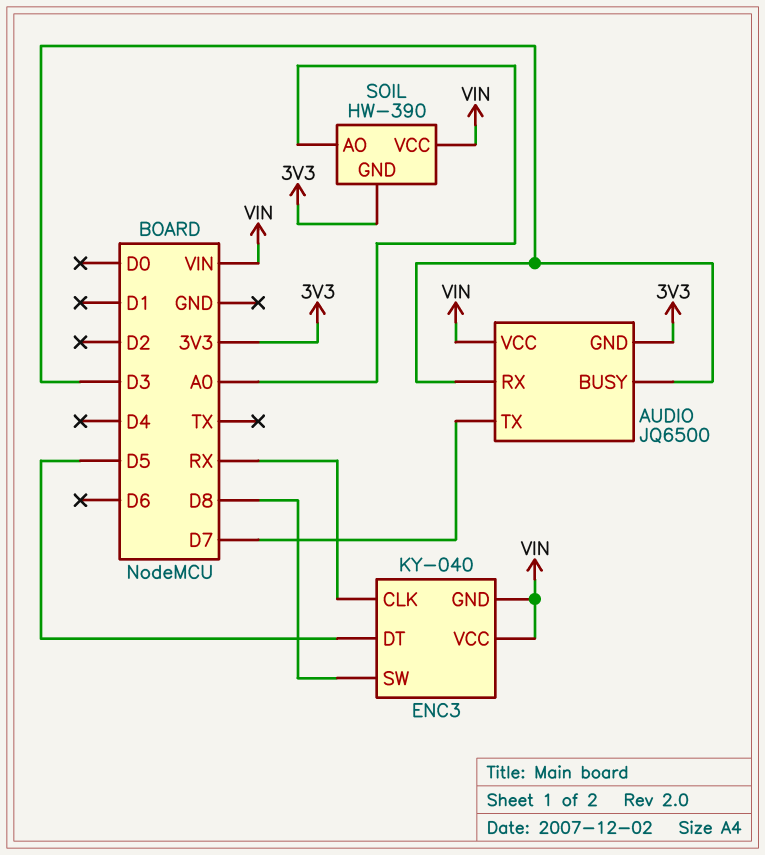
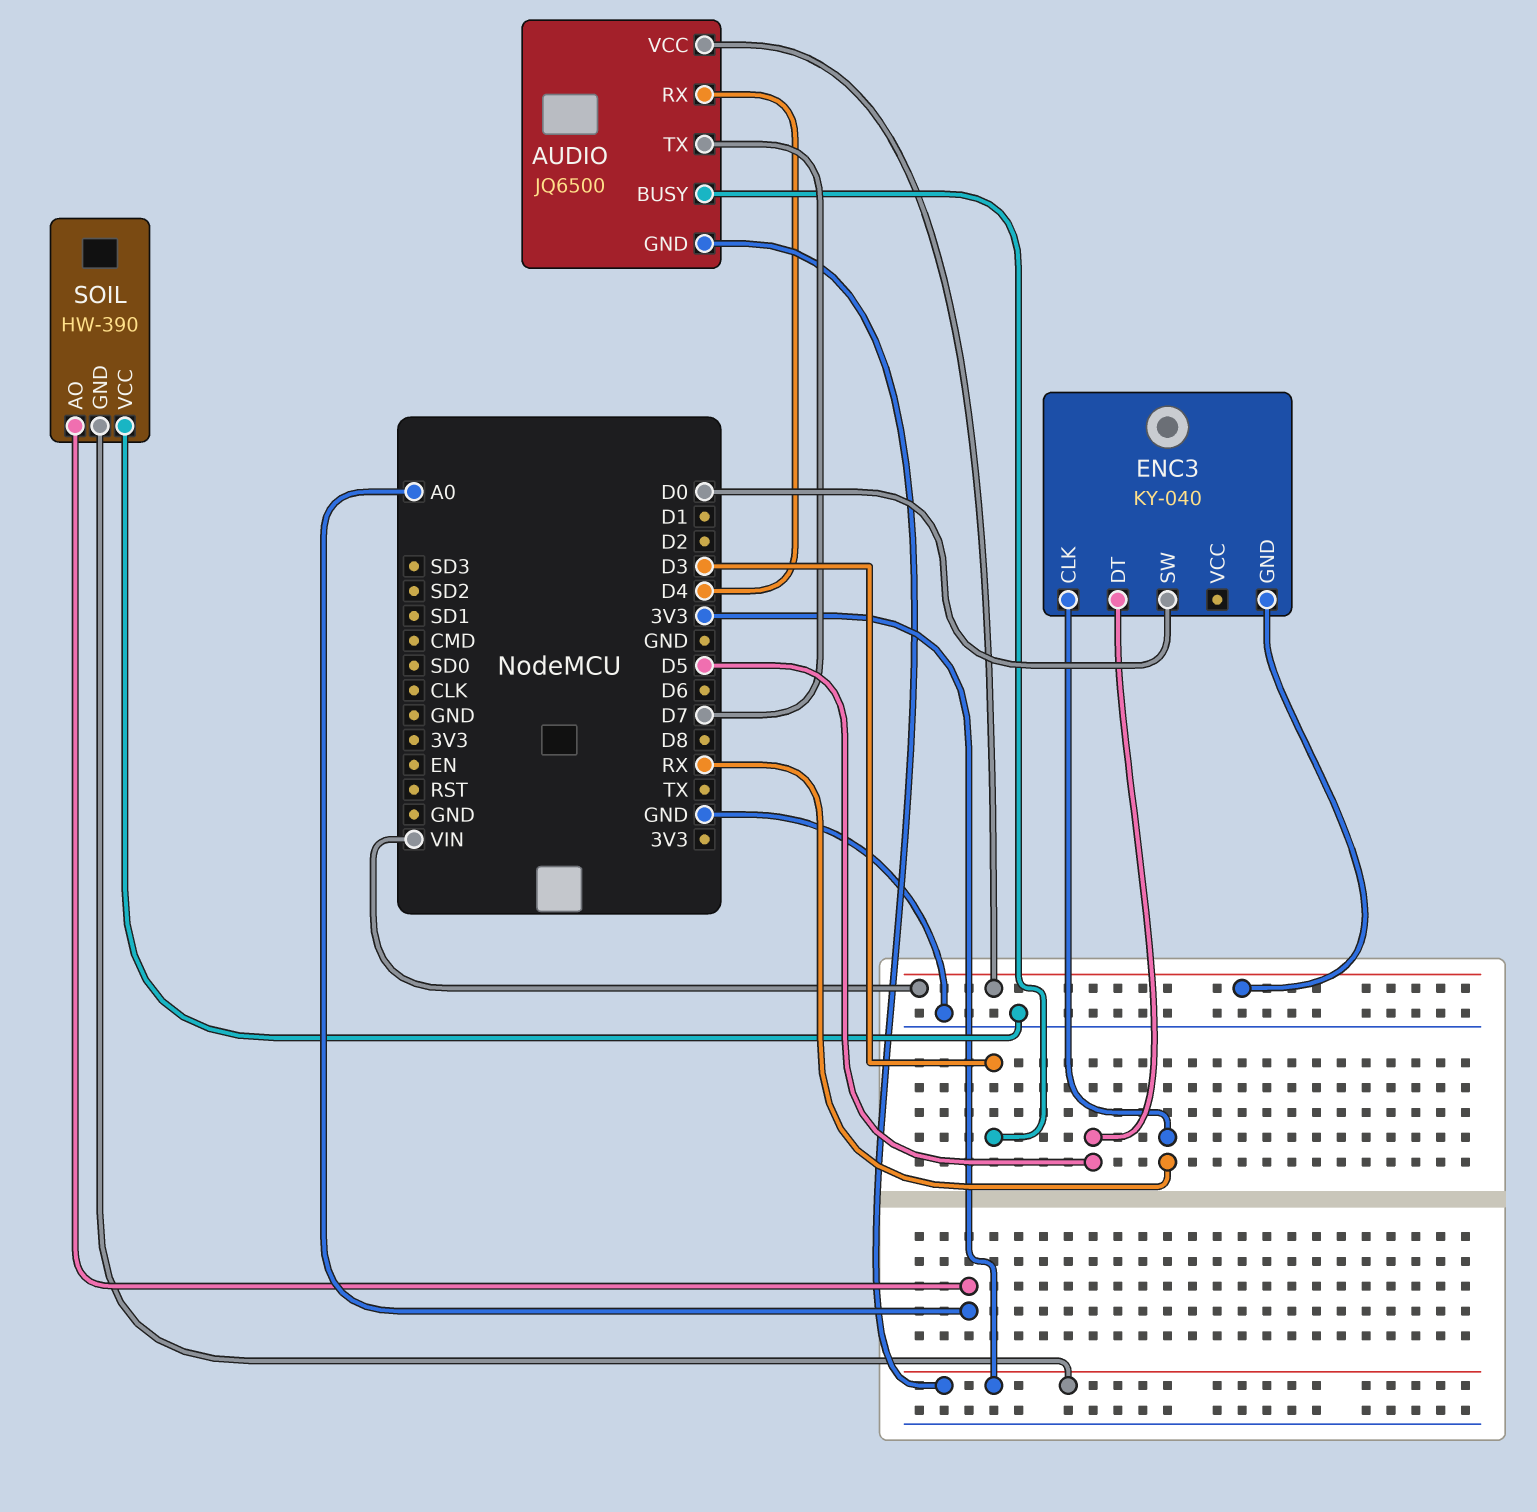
AUDIO pin RX: D3 -> D4
ENC3 pin SW: D8 -> D0
ENC3 pin VCC: VIN -> none
SOIL pin VCC: VIN -> GND

